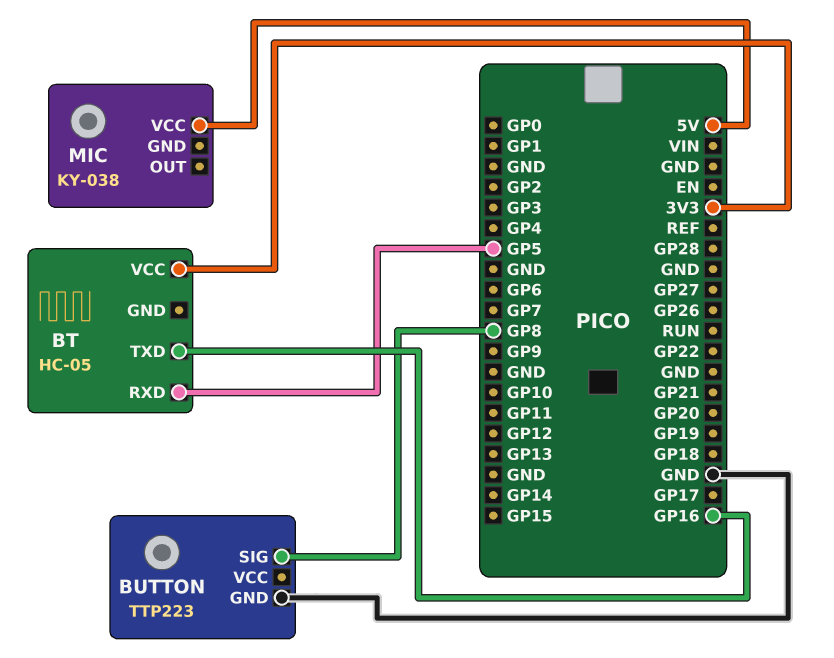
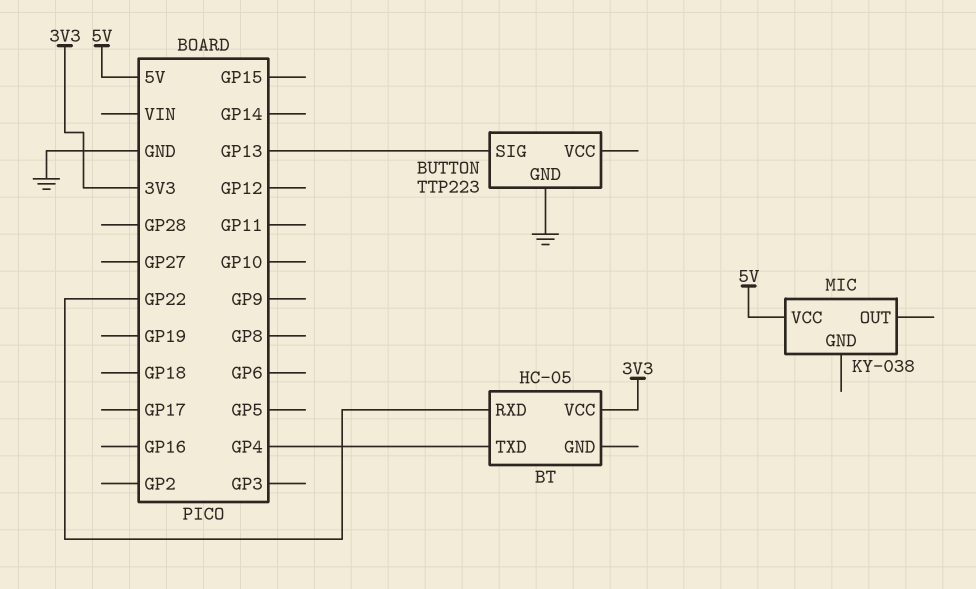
BT pin RXD: GP5 -> GP22
BT pin TXD: GP16 -> GP4
BUTTON pin SIG: GP8 -> GP13

